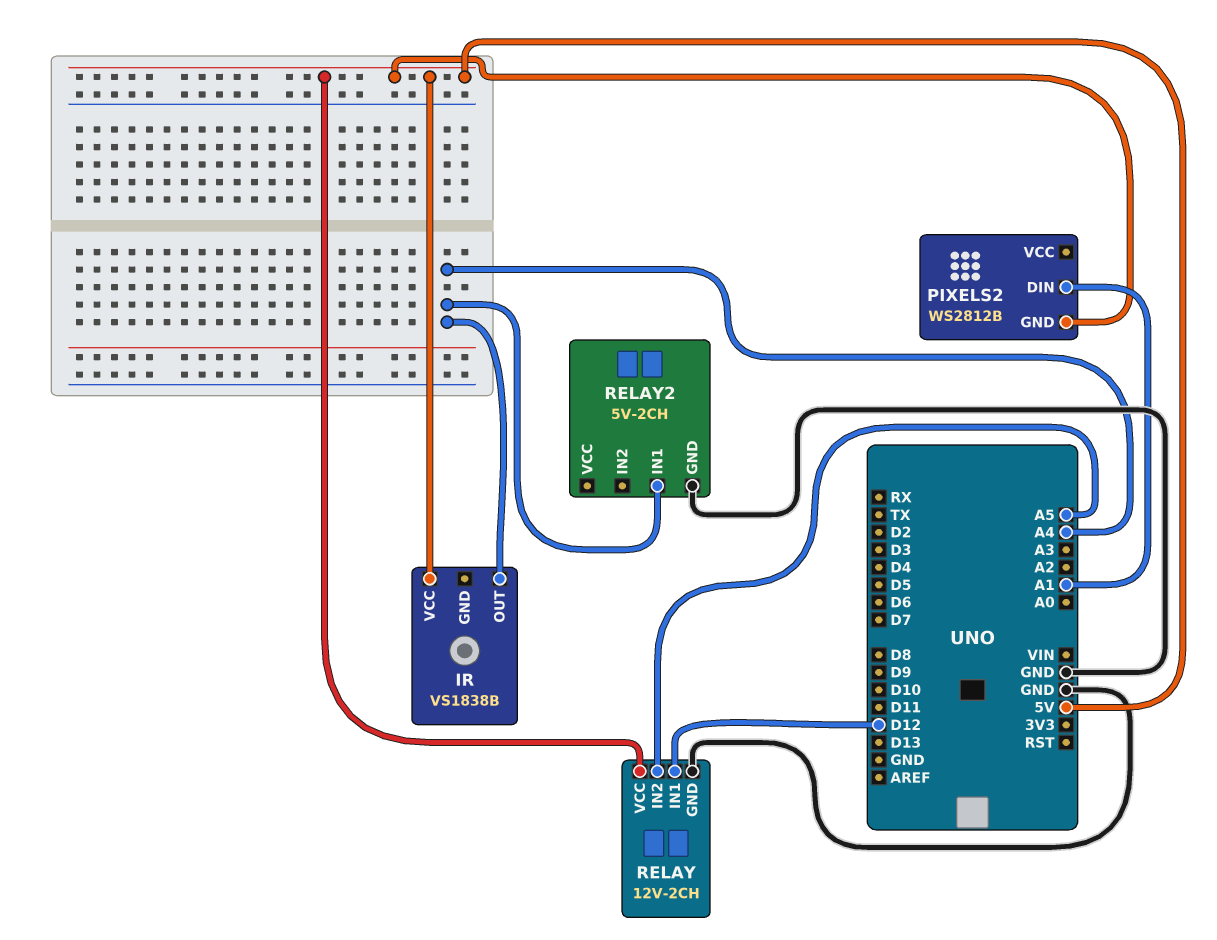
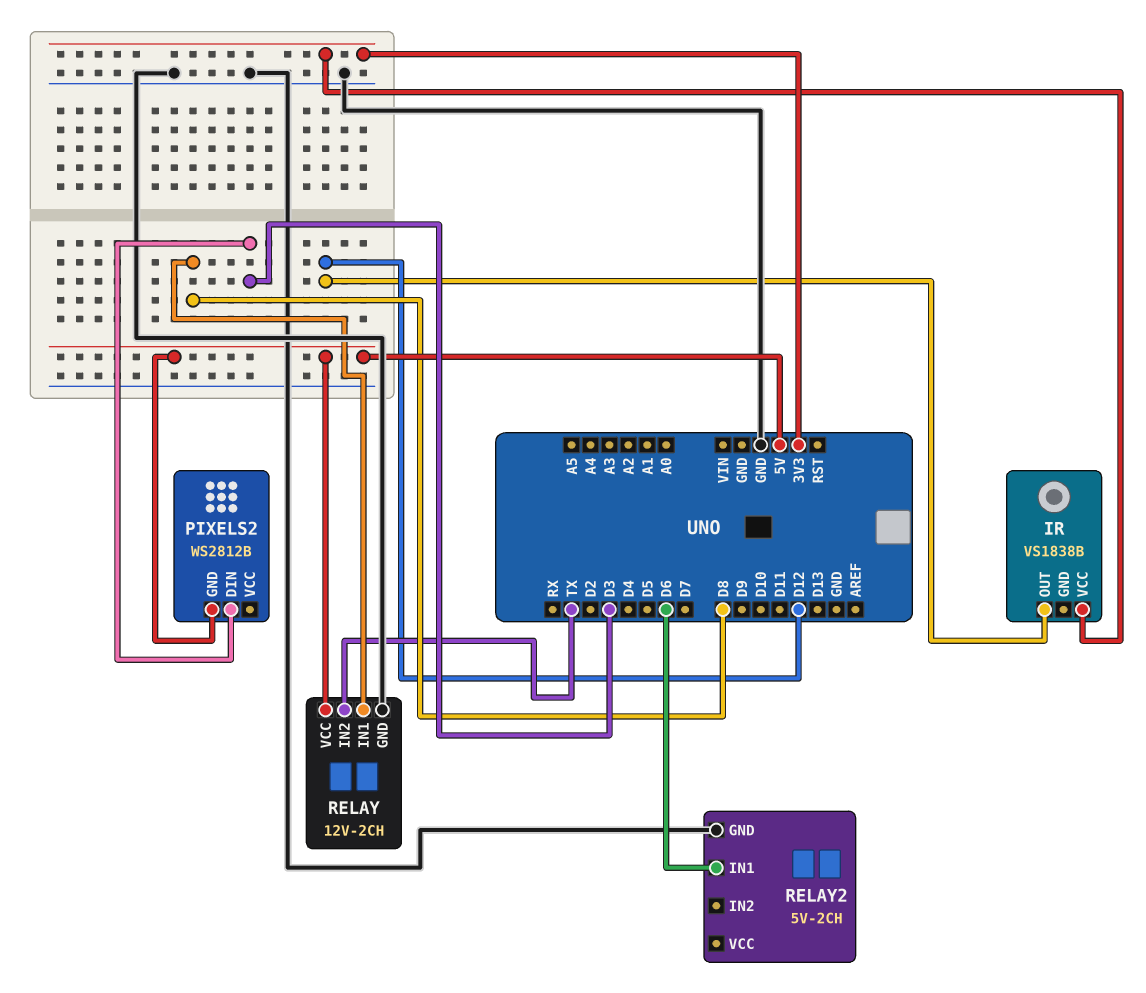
IR pin OUT: A4 -> D12
IR pin VCC: 5V -> 3V3
PIXELS2 pin DIN: A1 -> D3
RELAY pin IN1: D12 -> D8
RELAY pin IN2: A5 -> TX
RELAY2 pin IN1: A4 -> D6

